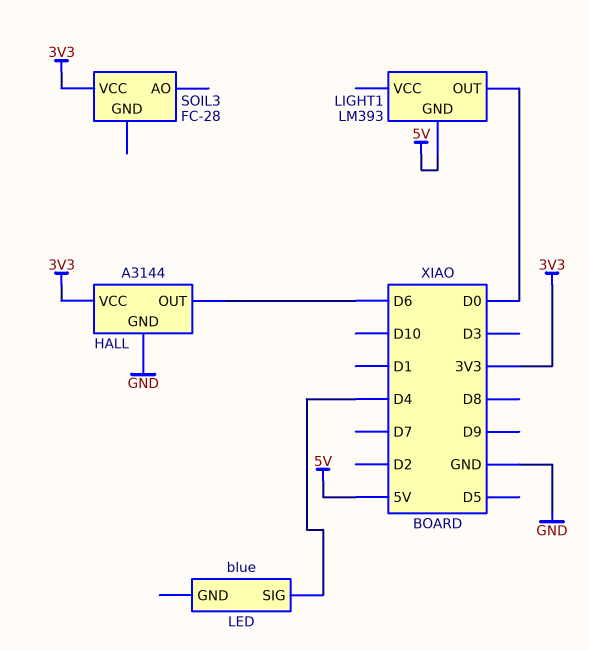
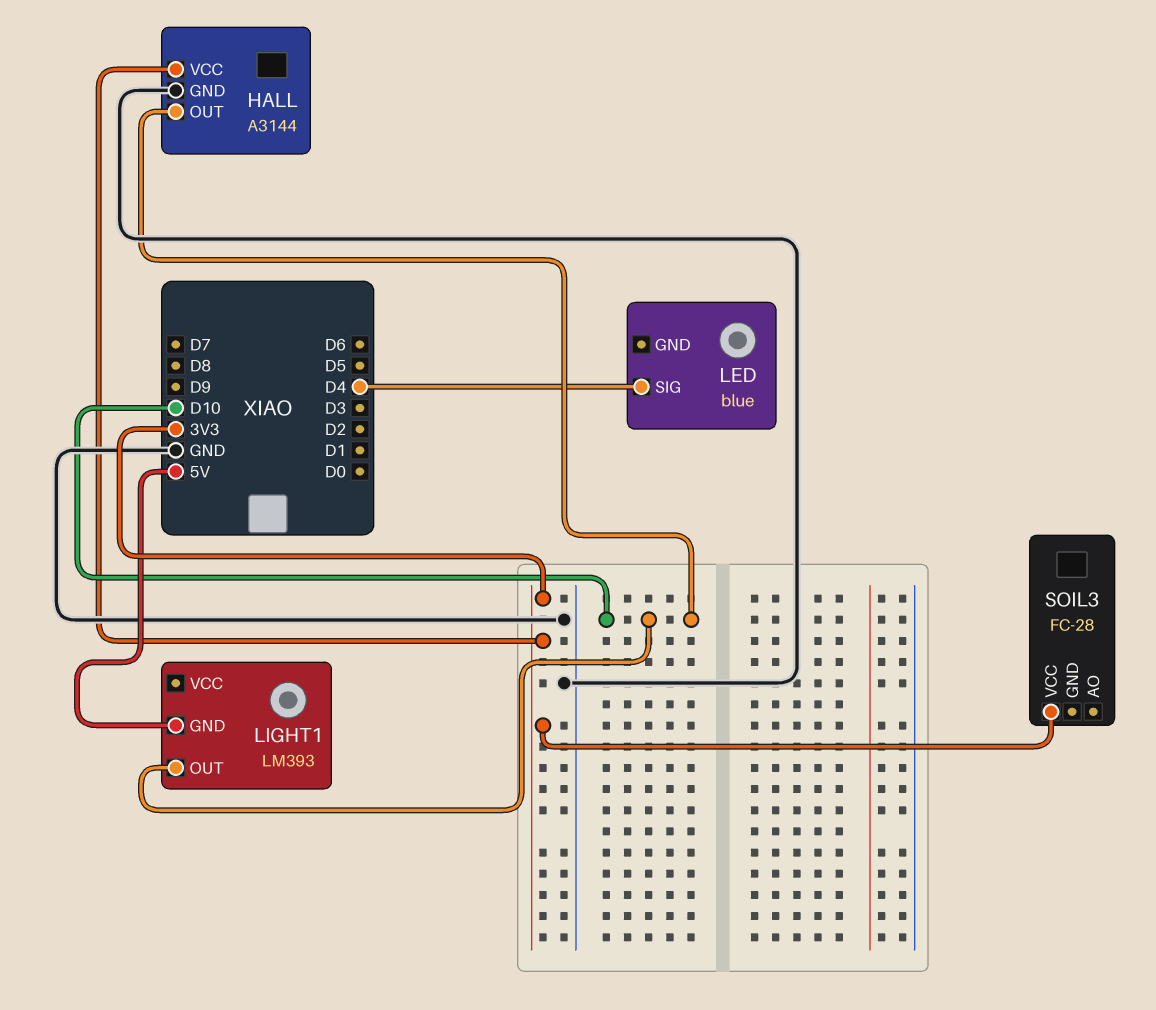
HALL pin OUT: D6 -> D10
LIGHT1 pin OUT: D0 -> D10

